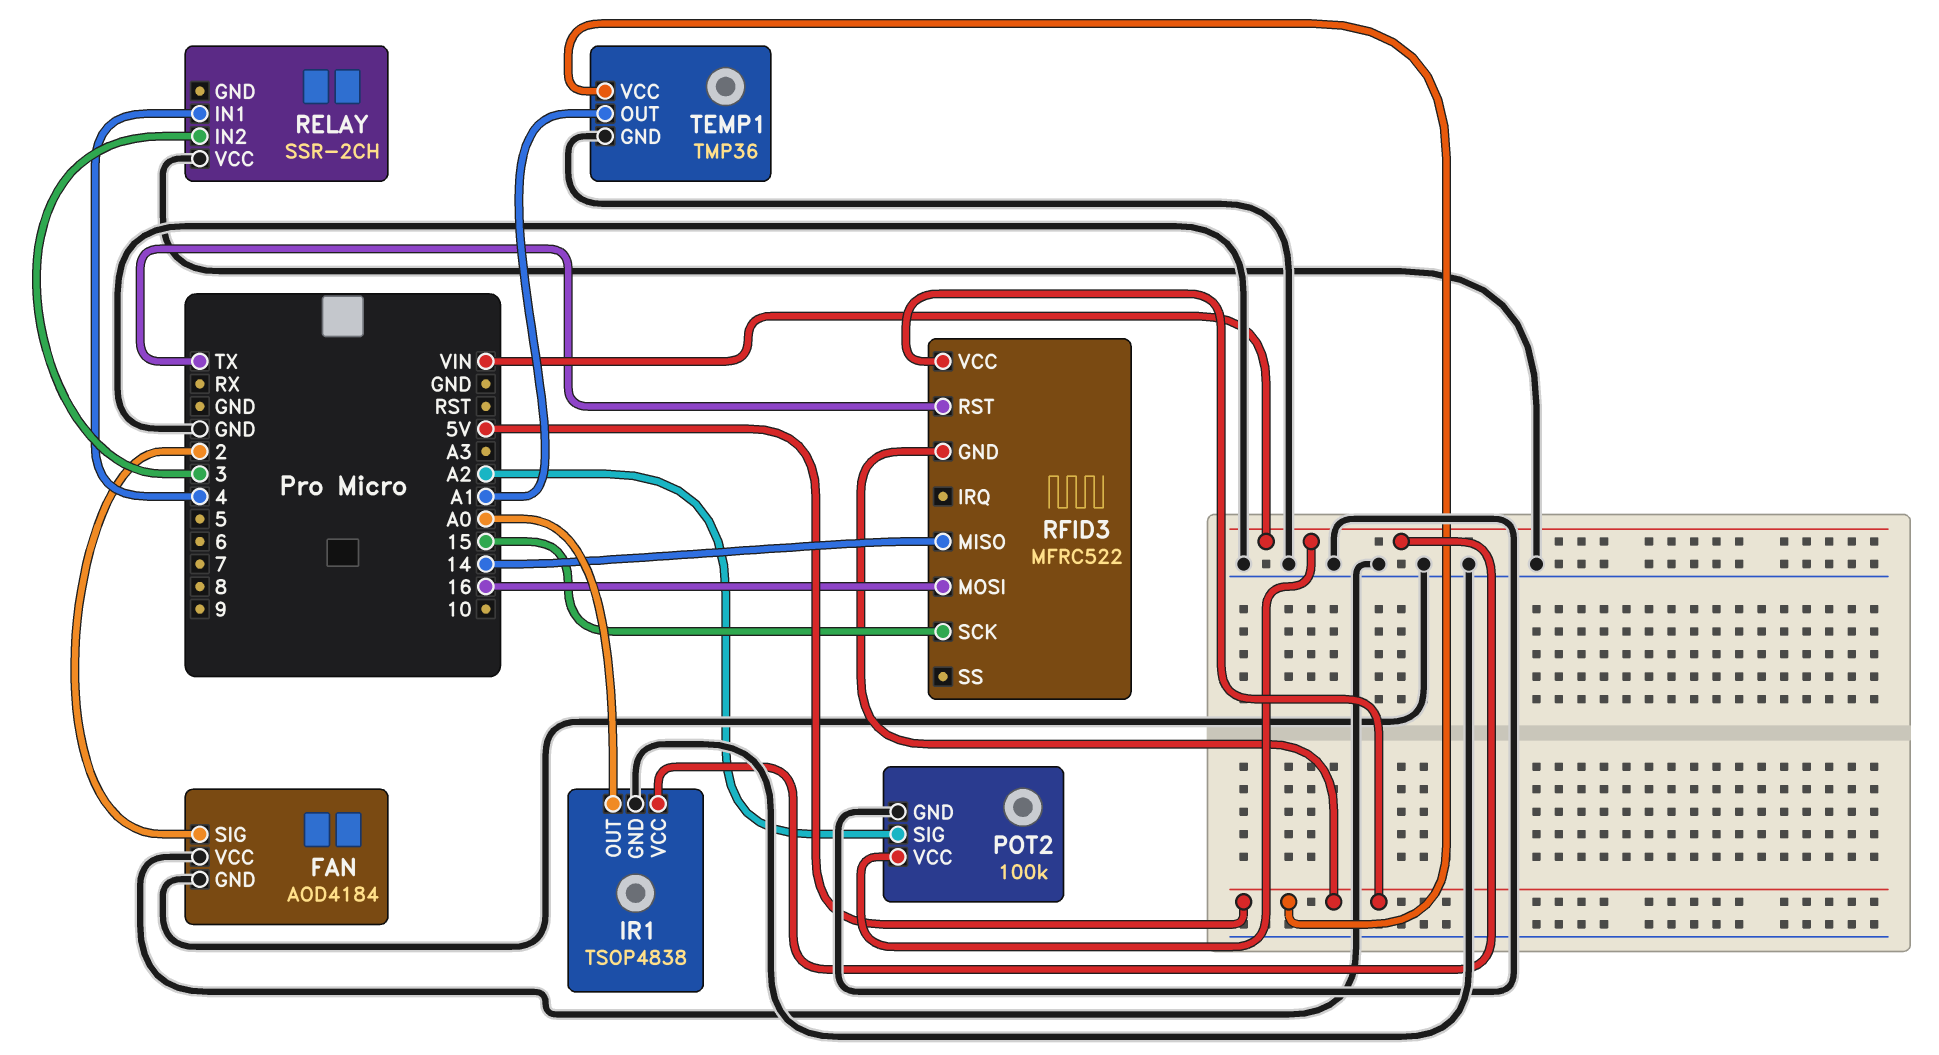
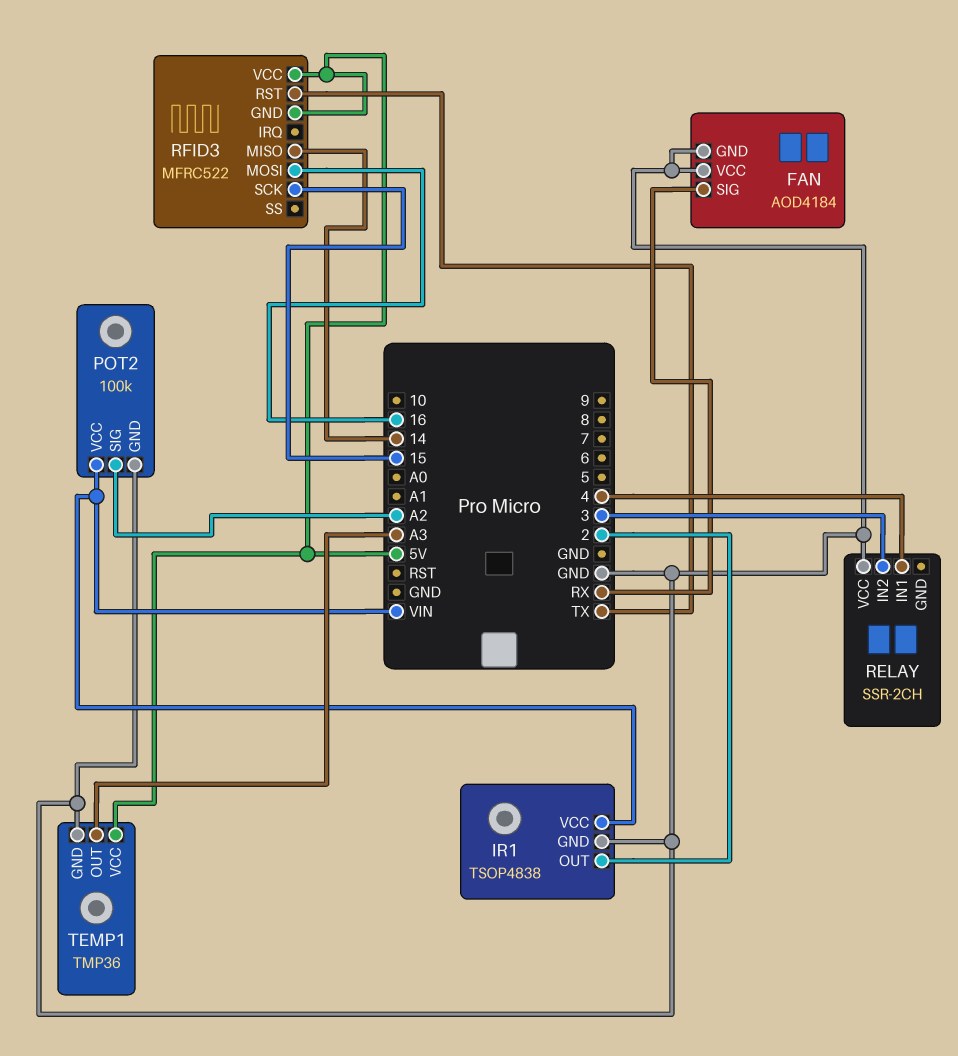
FAN pin SIG: 2 -> RX
IR1 pin OUT: A0 -> 2
TEMP1 pin OUT: A1 -> A3

